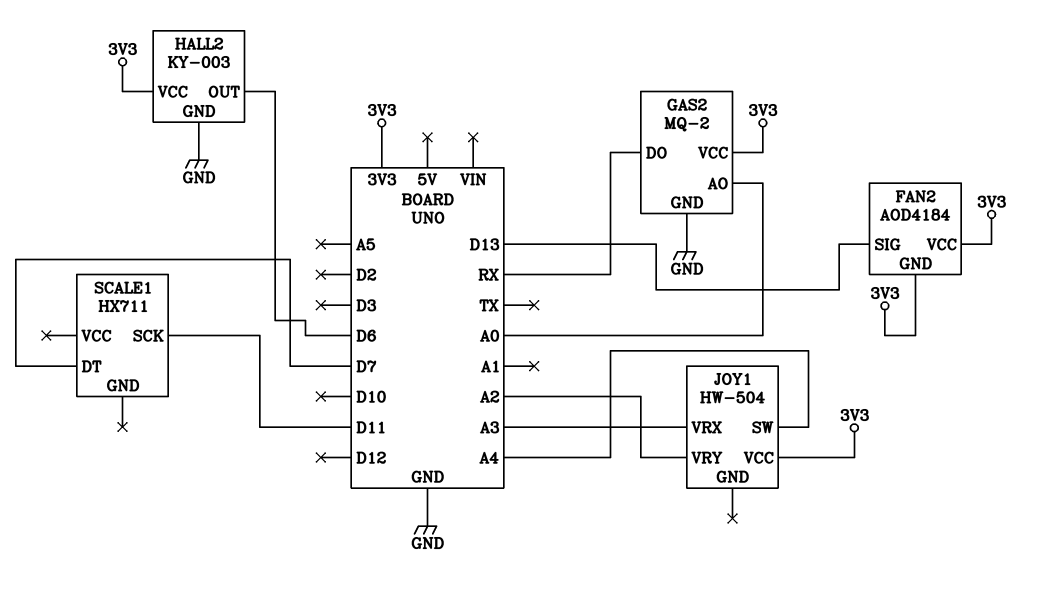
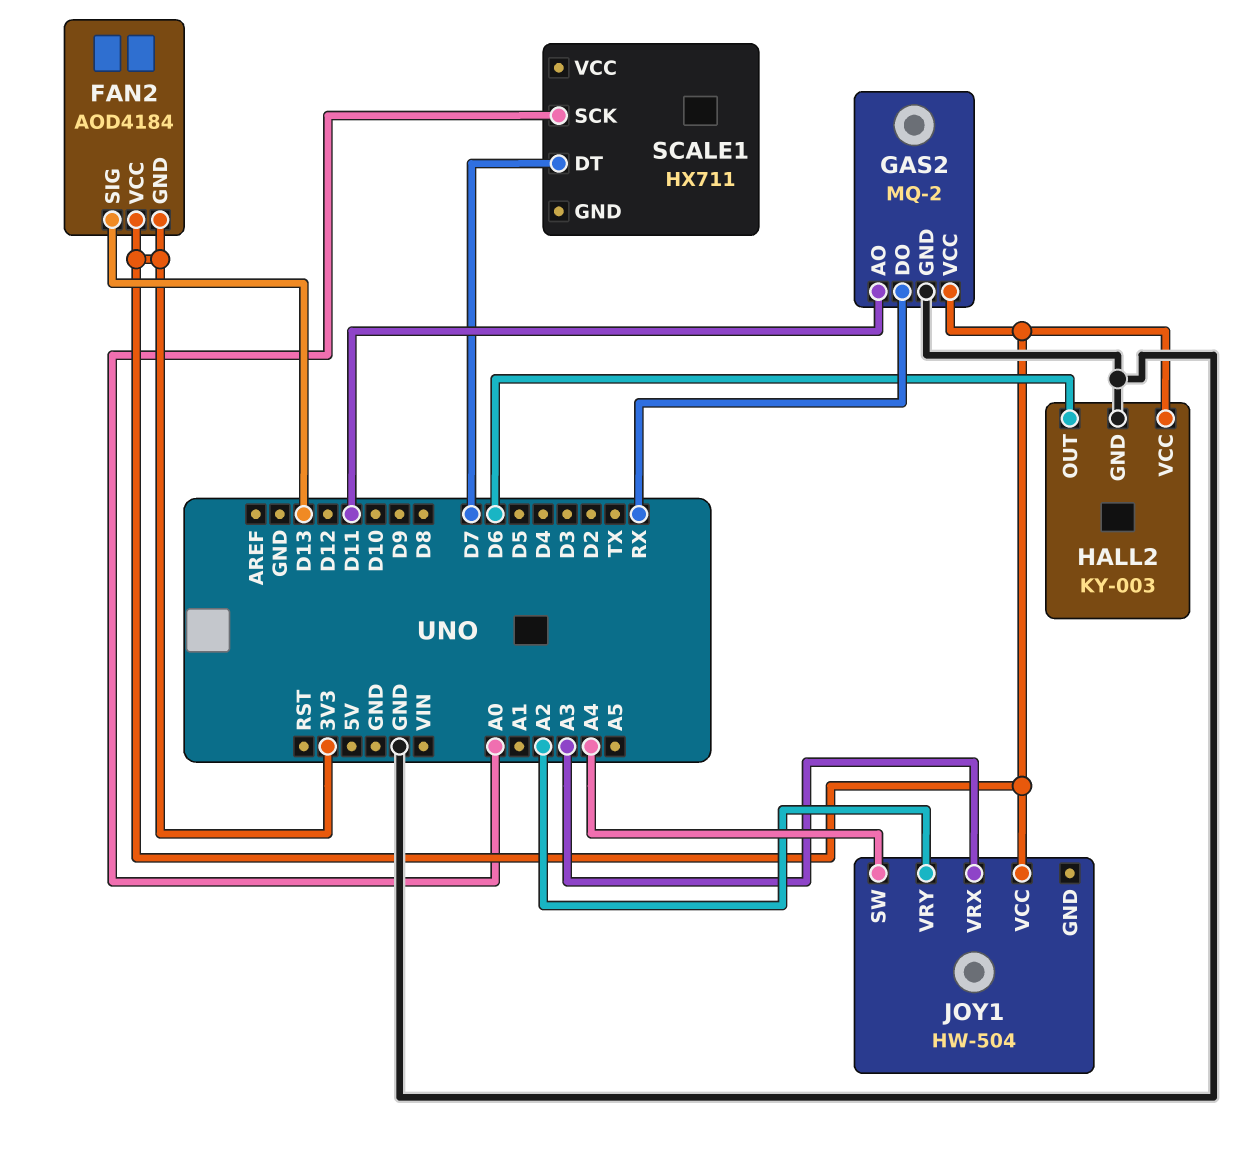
GAS2 pin AO: A0 -> D11
SCALE1 pin SCK: D11 -> A0

